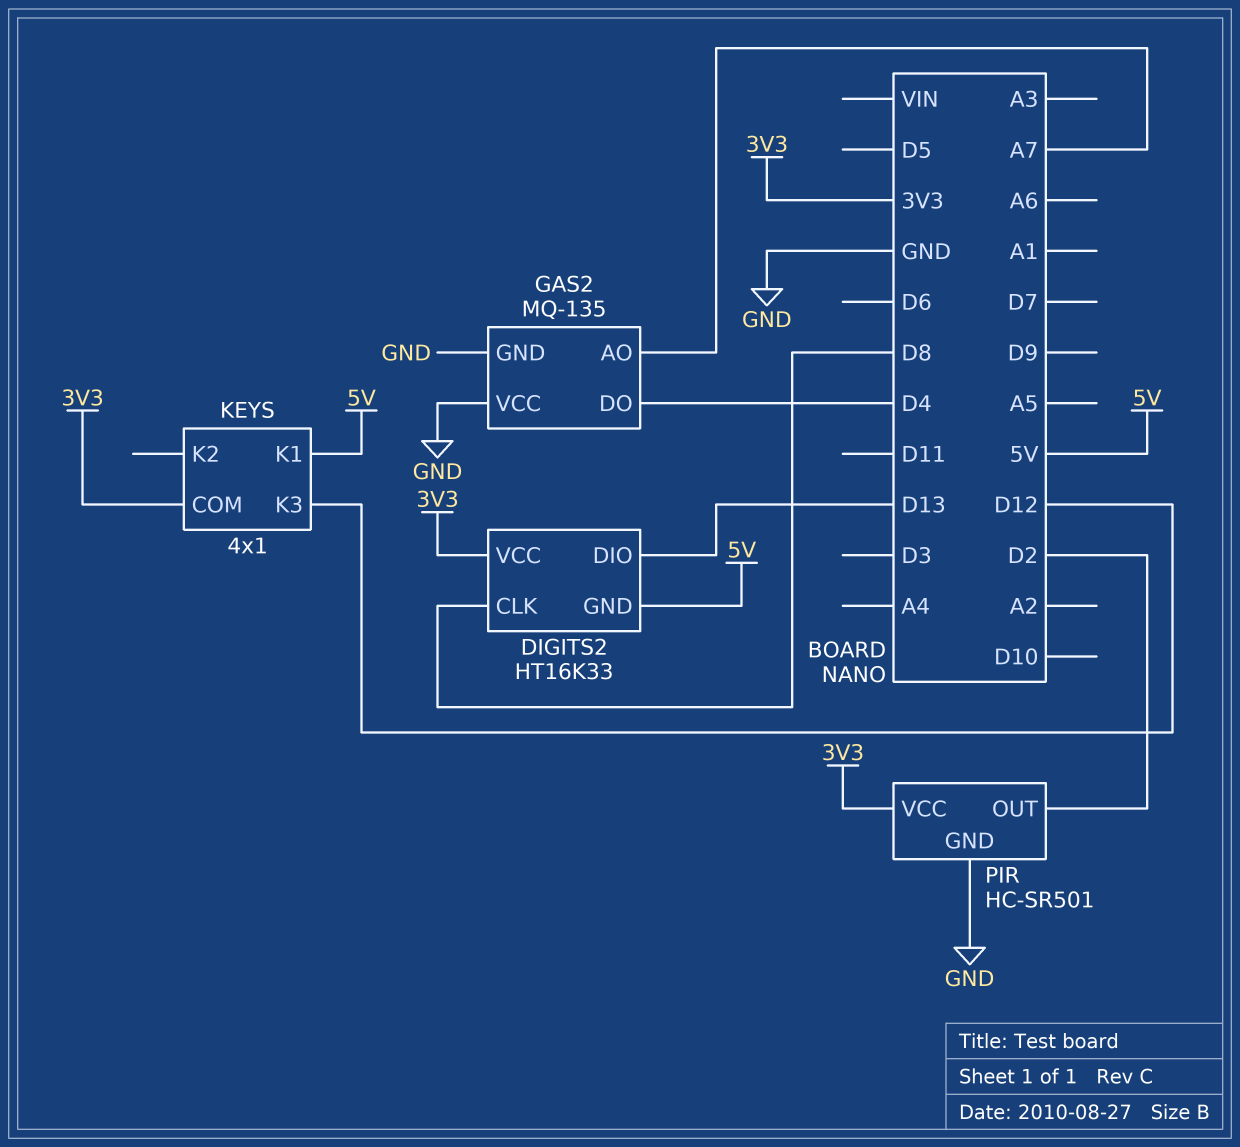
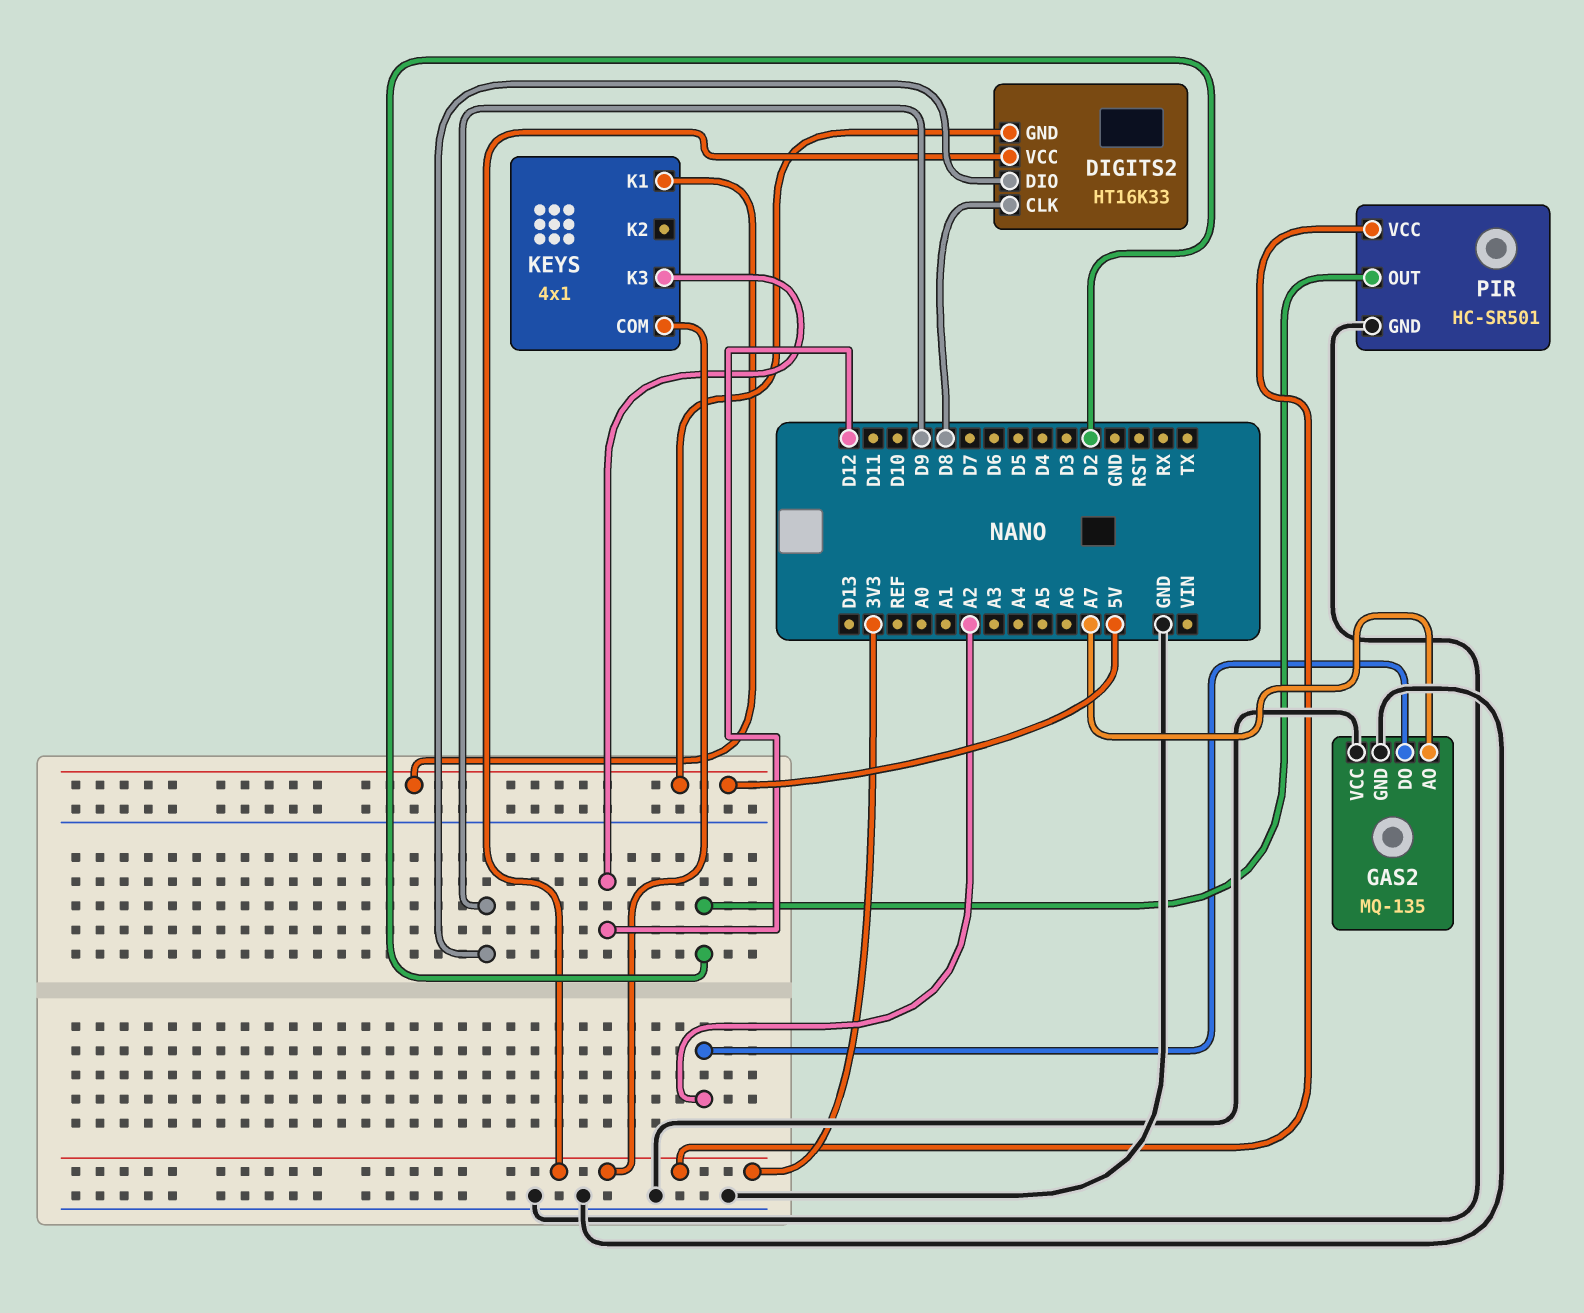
DIGITS2 pin DIO: D13 -> D9
GAS2 pin DO: D4 -> A2

